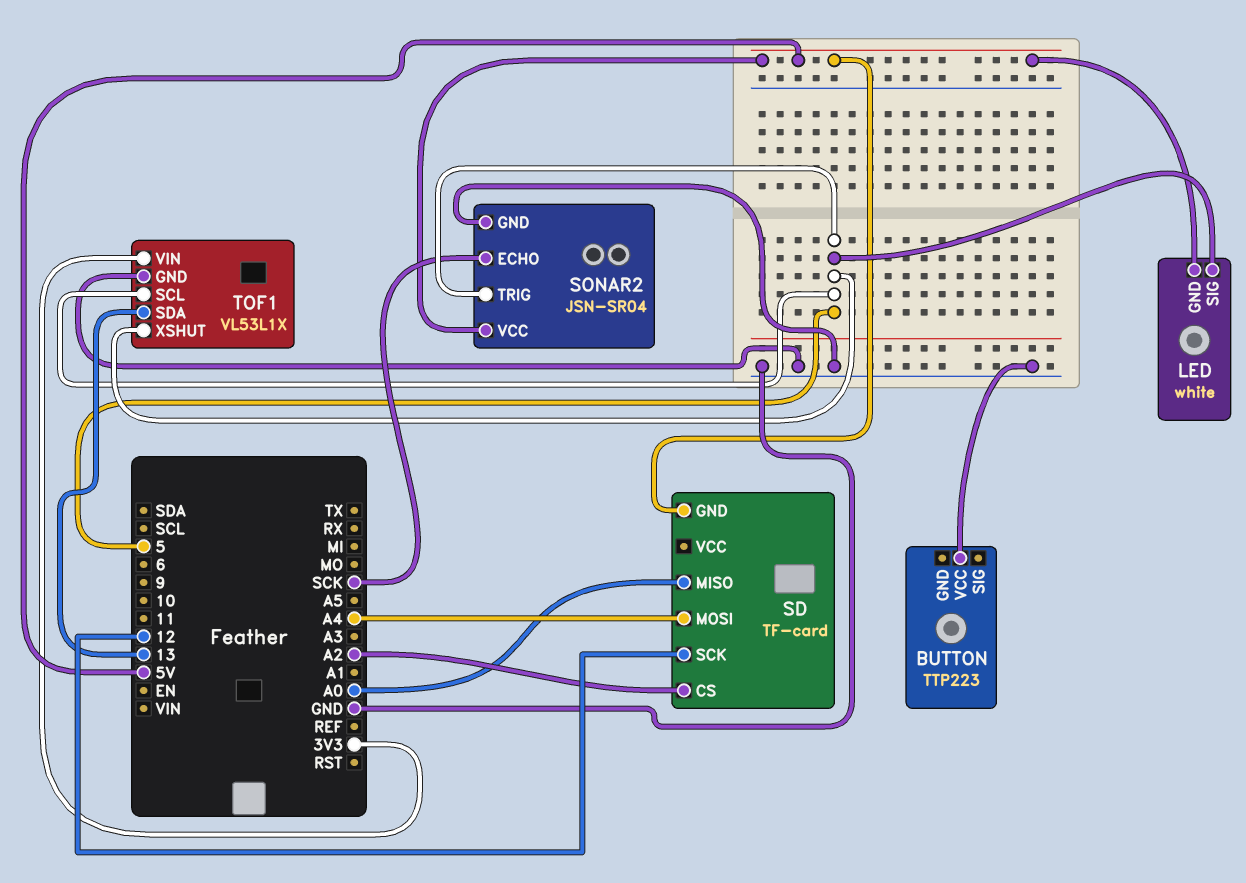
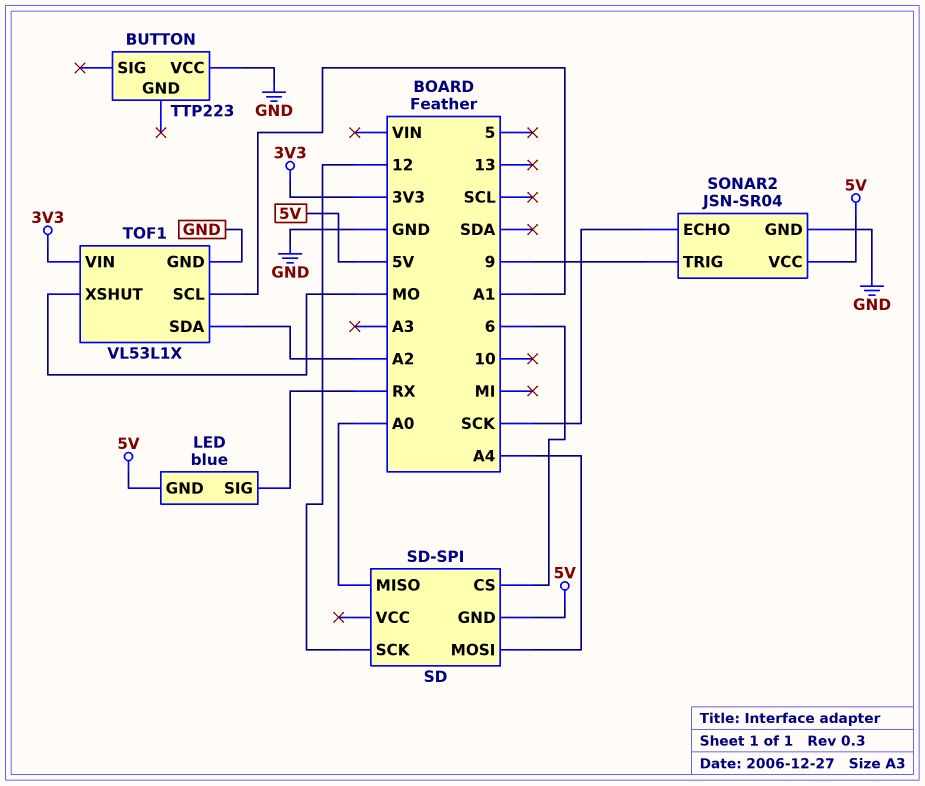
LED: white -> blue
LED pin SIG: 5 -> RX
SD: TF-card -> SD-SPI
SD pin CS: A2 -> 6
SONAR2 pin TRIG: 5 -> 9
TOF1 pin SCL: 5 -> A1
TOF1 pin SDA: 13 -> A2
TOF1 pin XSHUT: 5 -> MO

